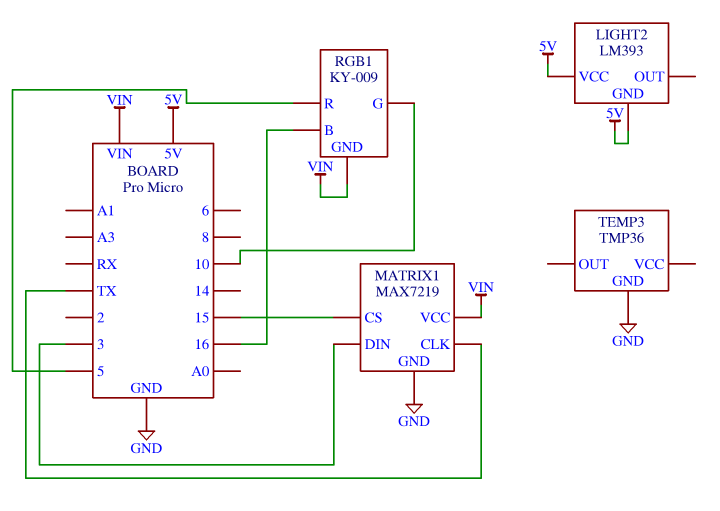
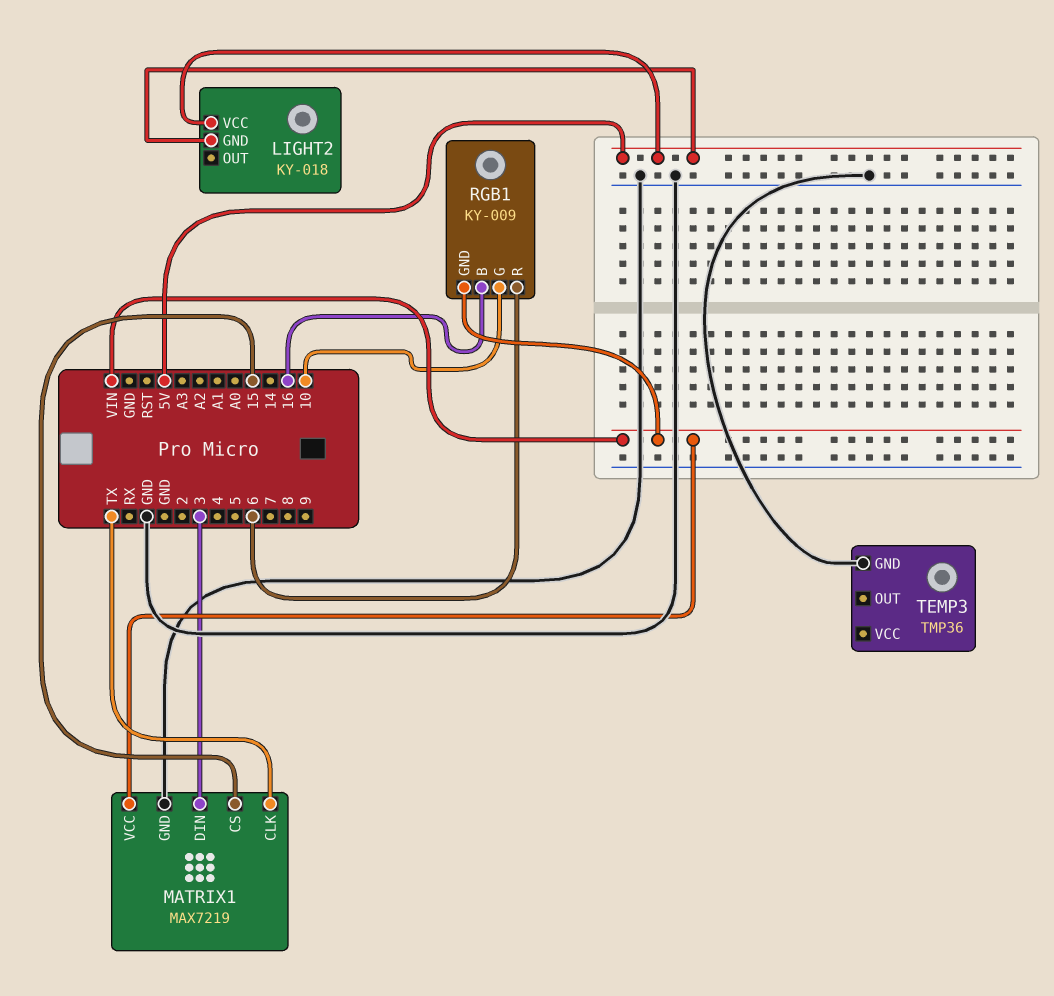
LIGHT2: LM393 -> KY-018
RGB1 pin R: 5 -> 6

